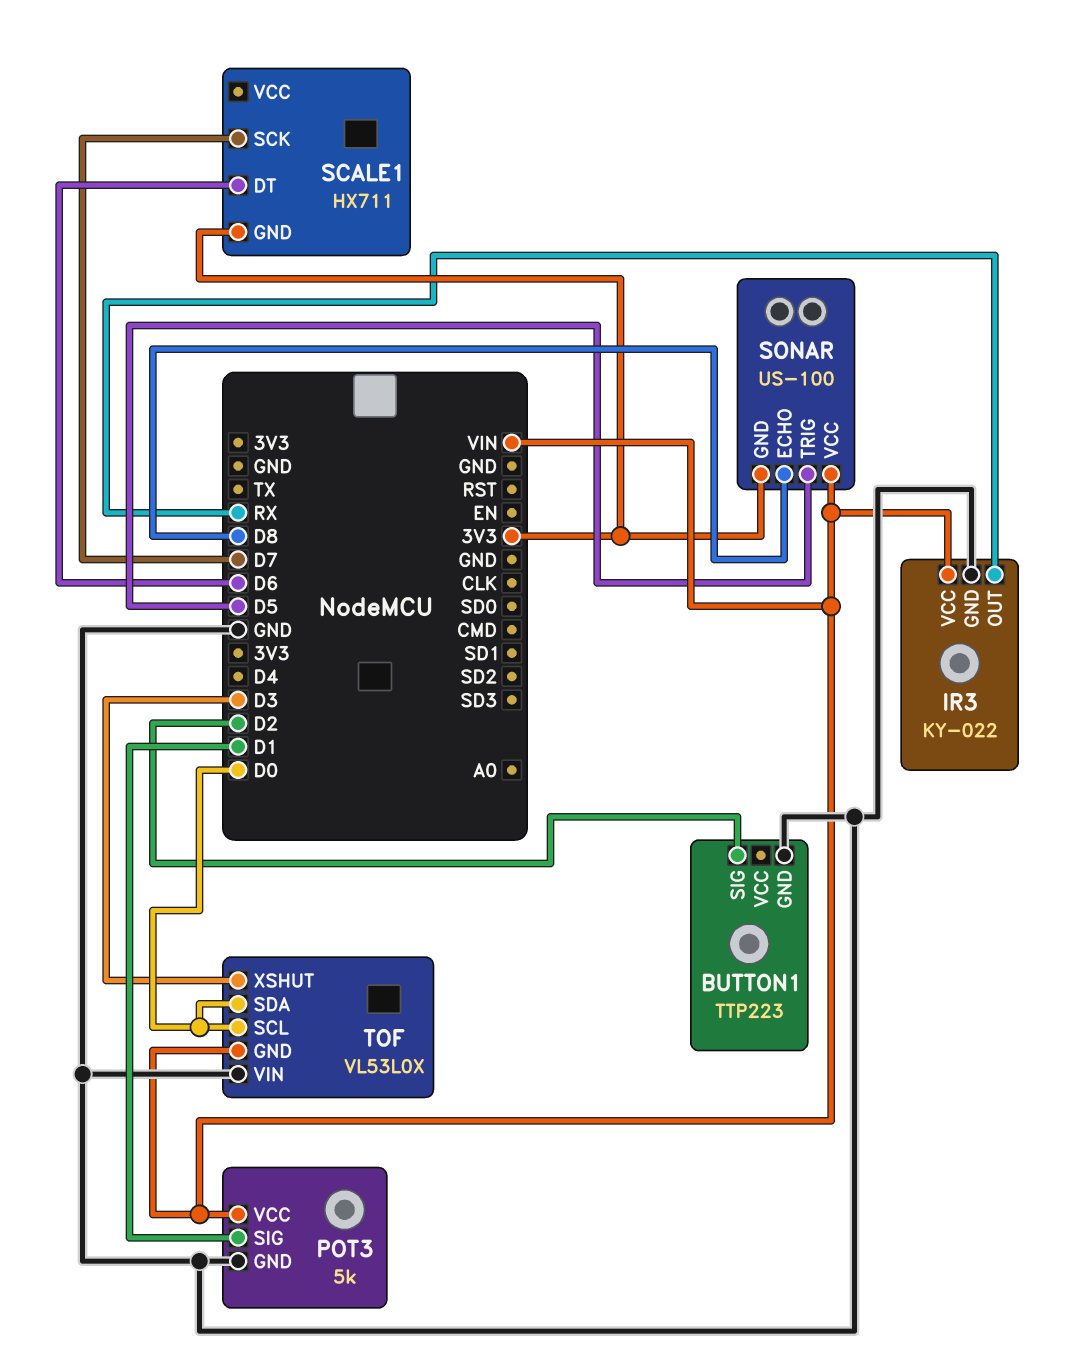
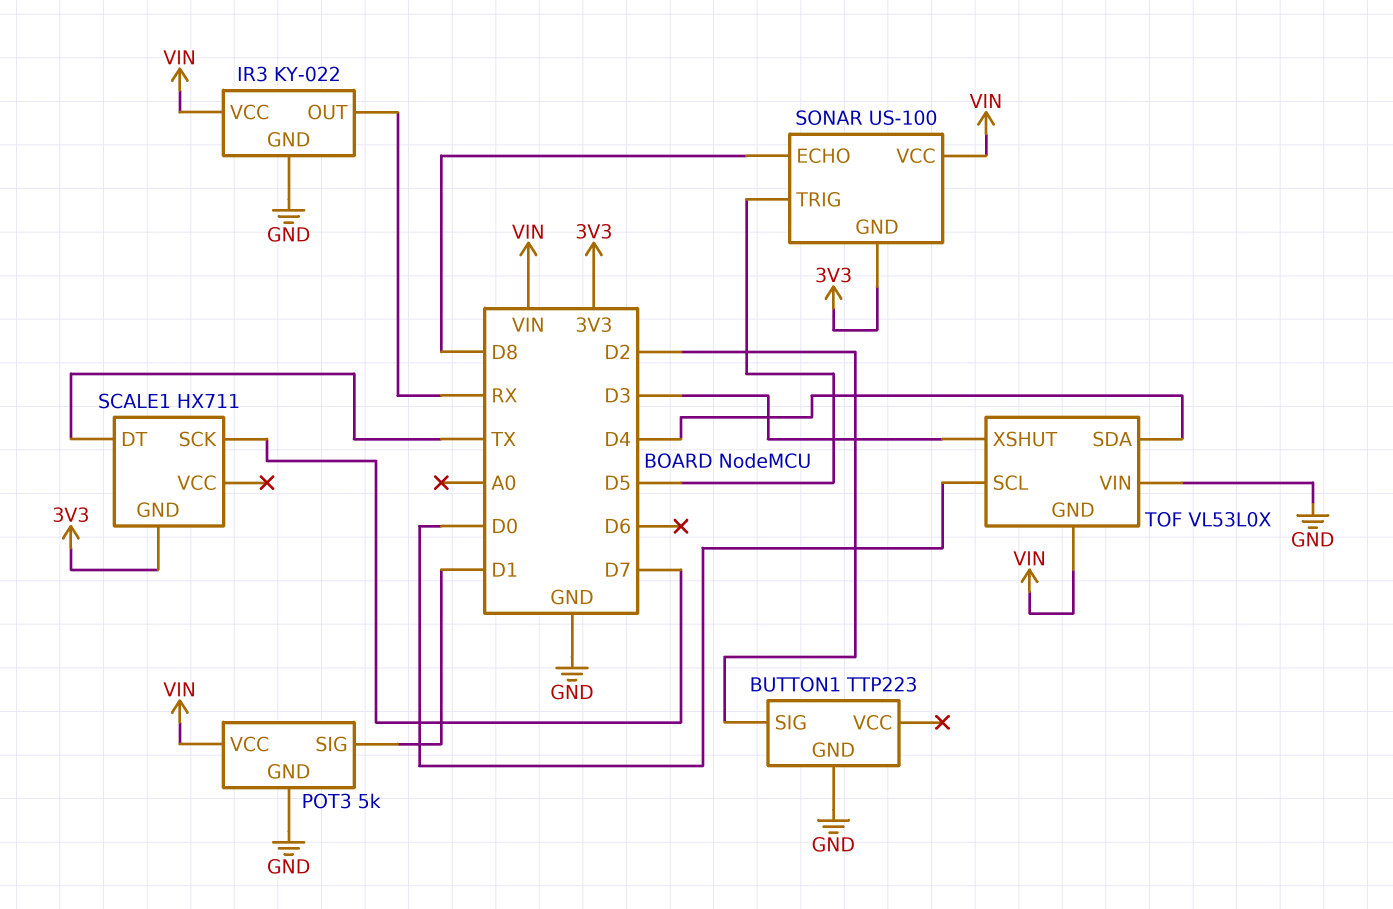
SCALE1 pin DT: D6 -> TX
TOF pin SDA: D0 -> D4

